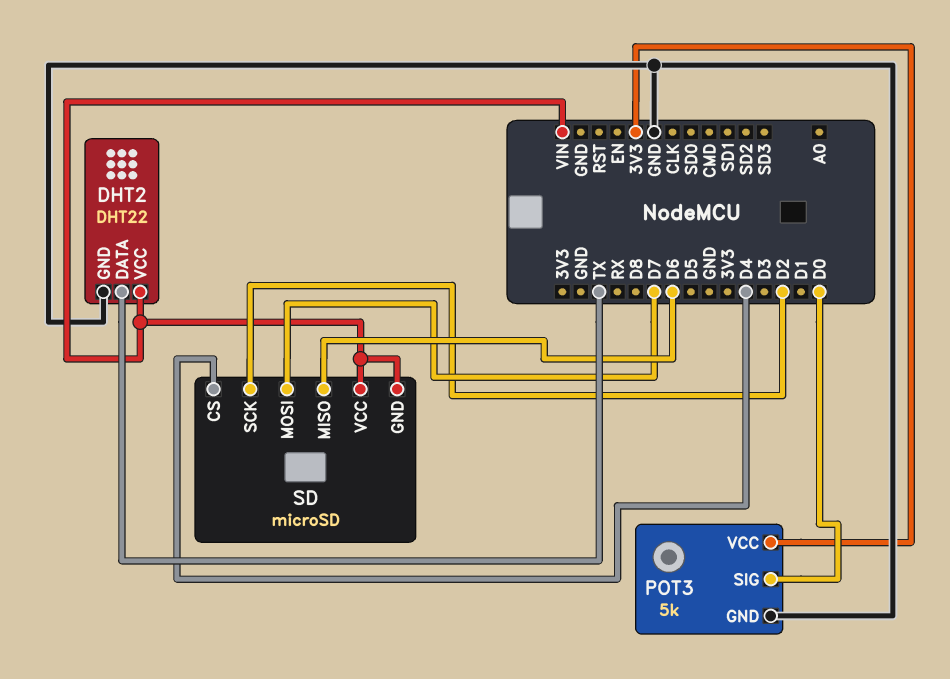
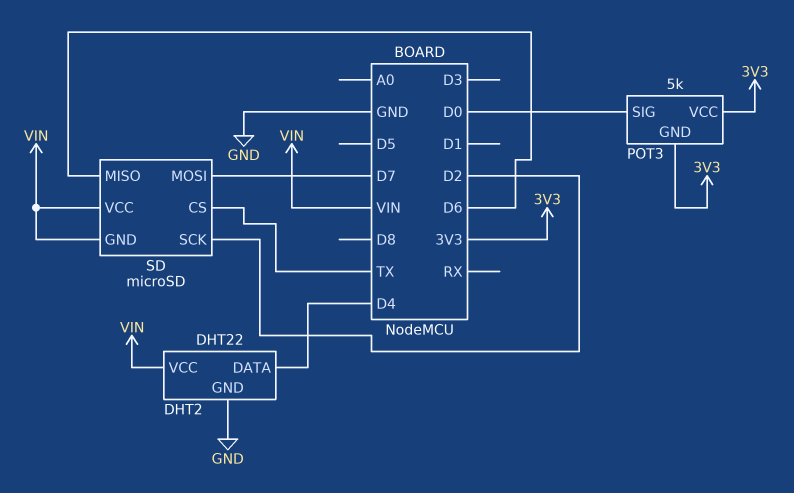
DHT2 pin DATA: TX -> D4
POT3 pin GND: GND -> 3V3
SD pin CS: D4 -> TX

